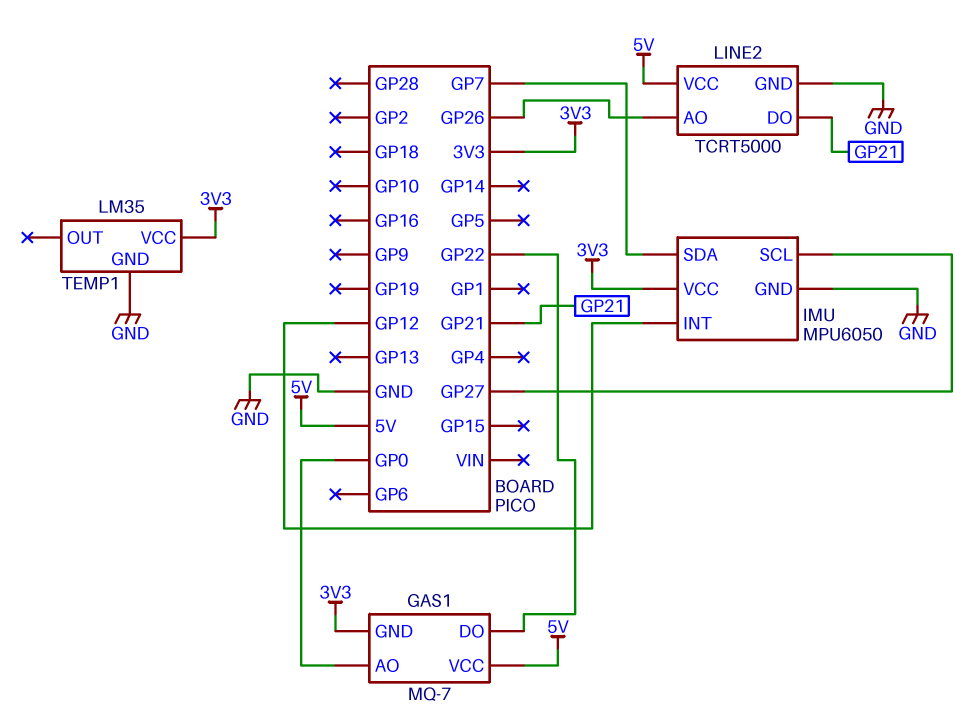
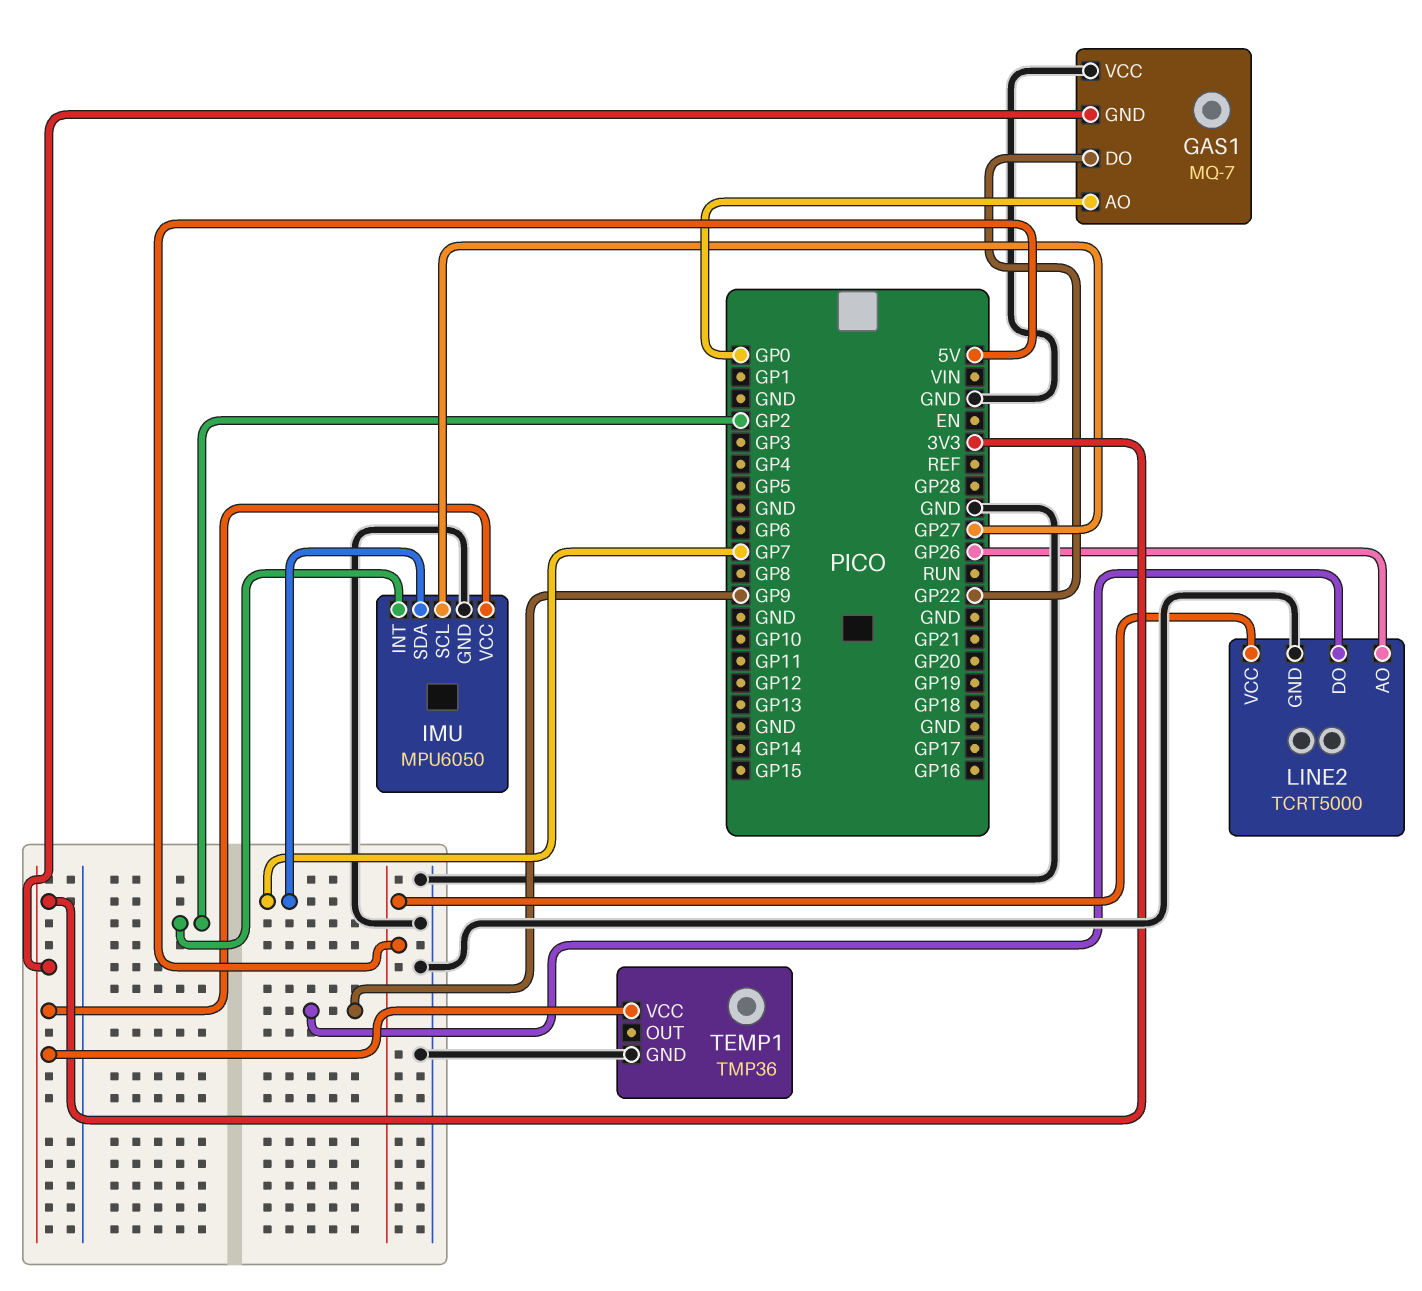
GAS1 pin VCC: 5V -> GND
IMU pin INT: GP12 -> GP2
LINE2 pin DO: GP21 -> GP9
TEMP1: LM35 -> TMP36

